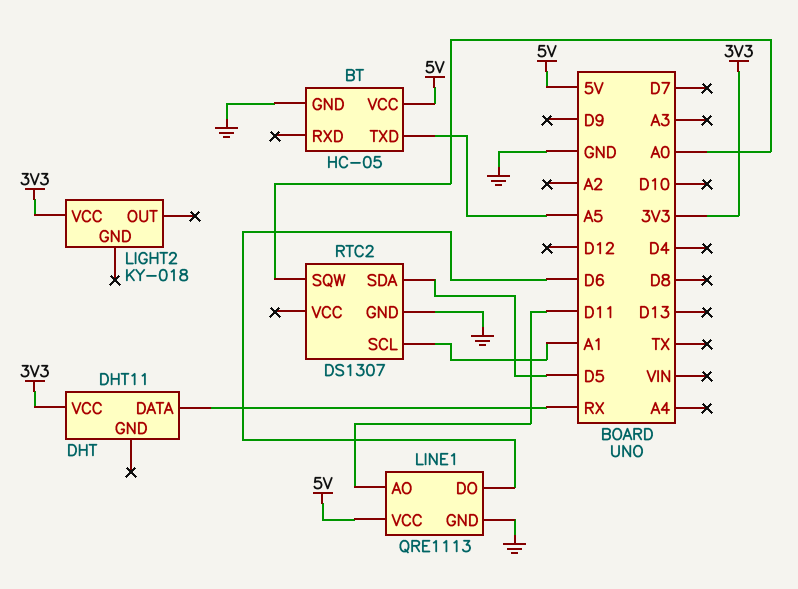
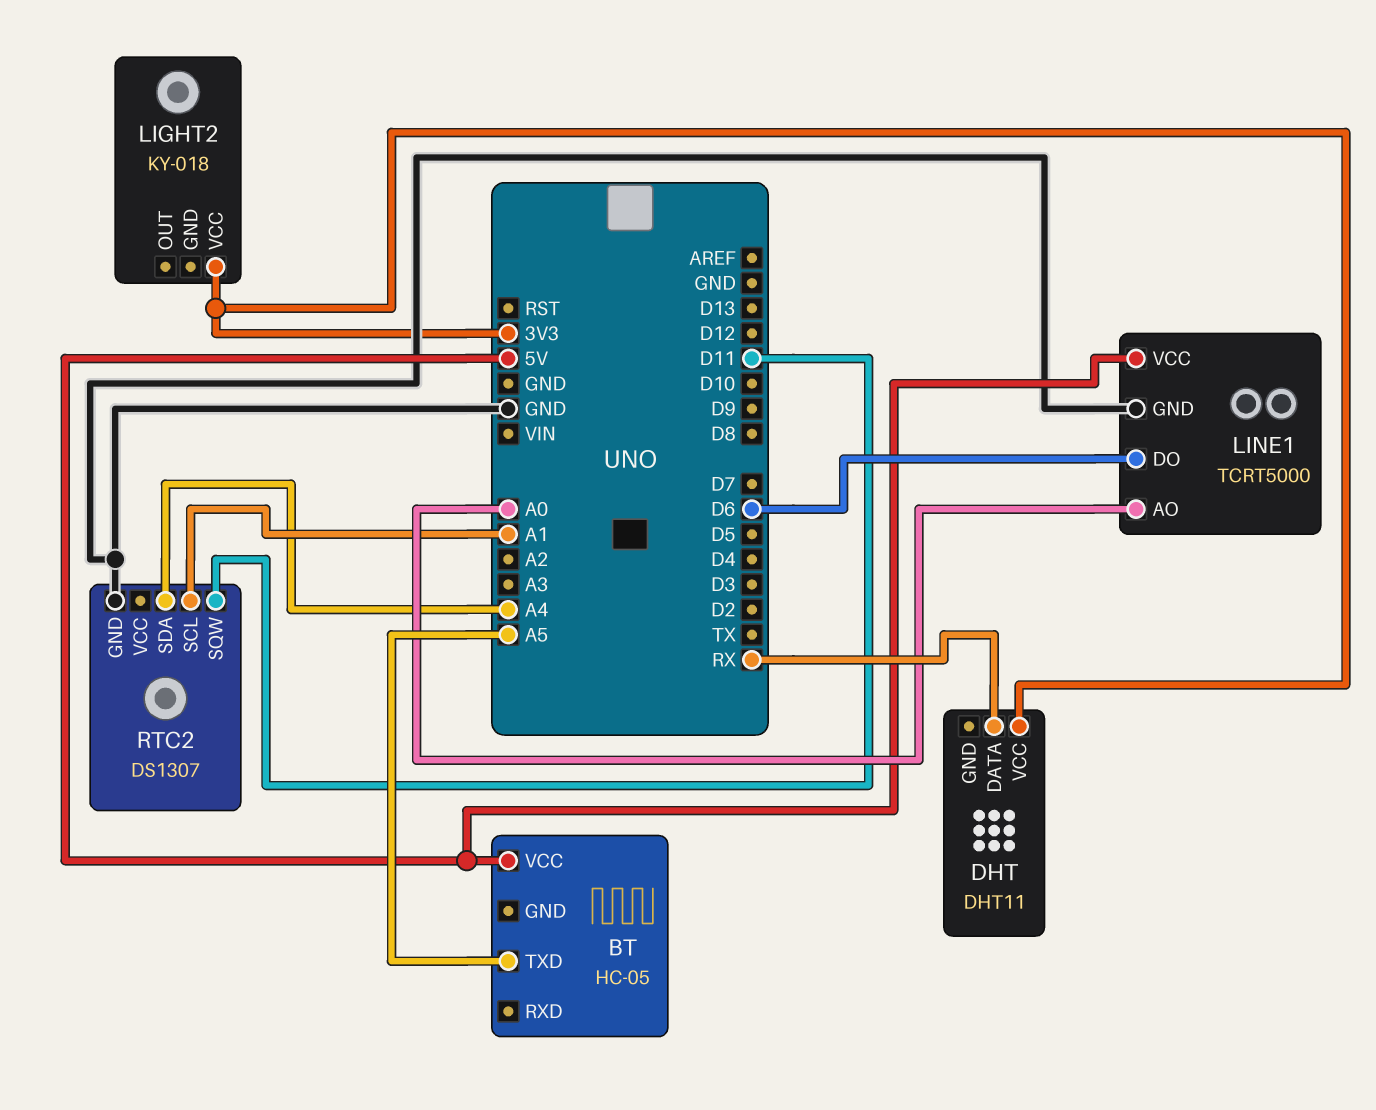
BT pin GND: GND -> none
LINE1: QRE1113 -> TCRT5000
LINE1 pin AO: D11 -> A0
RTC2 pin SDA: D5 -> A4
RTC2 pin SQW: A0 -> D11

